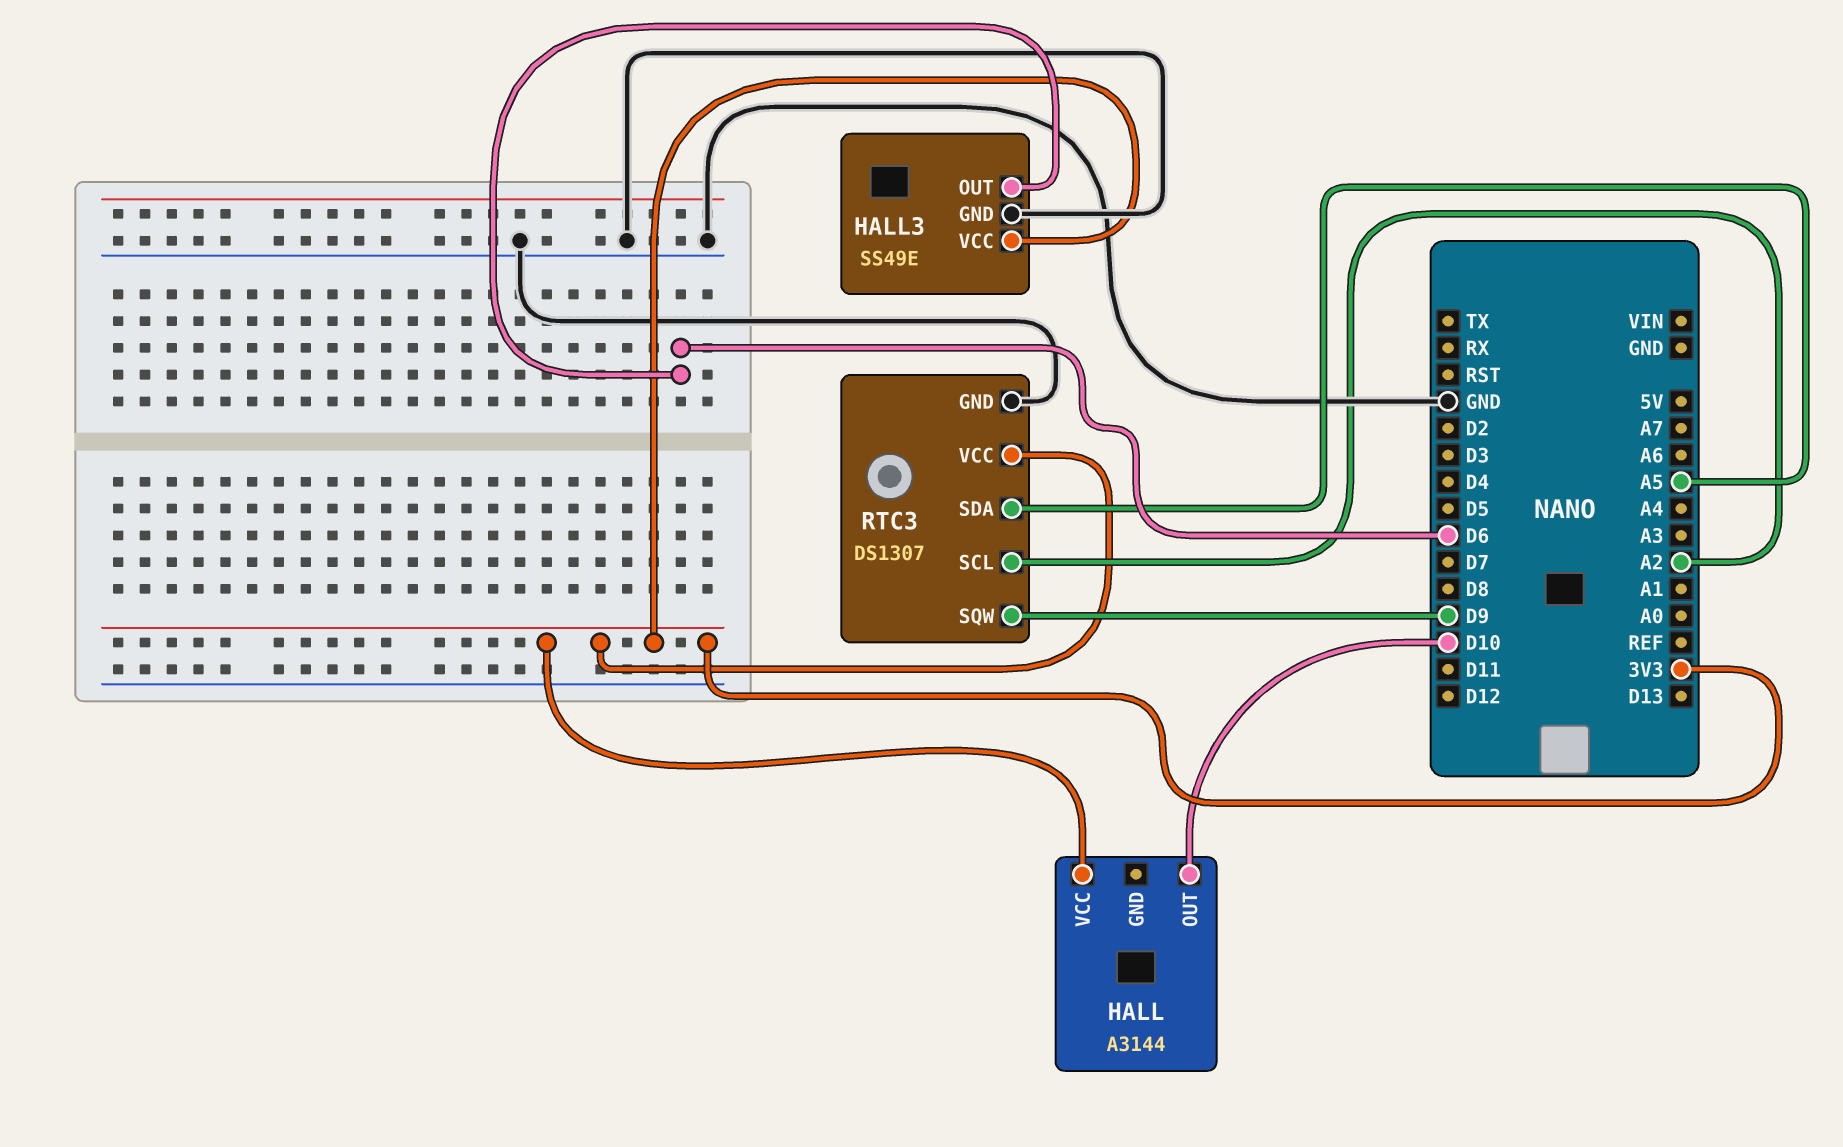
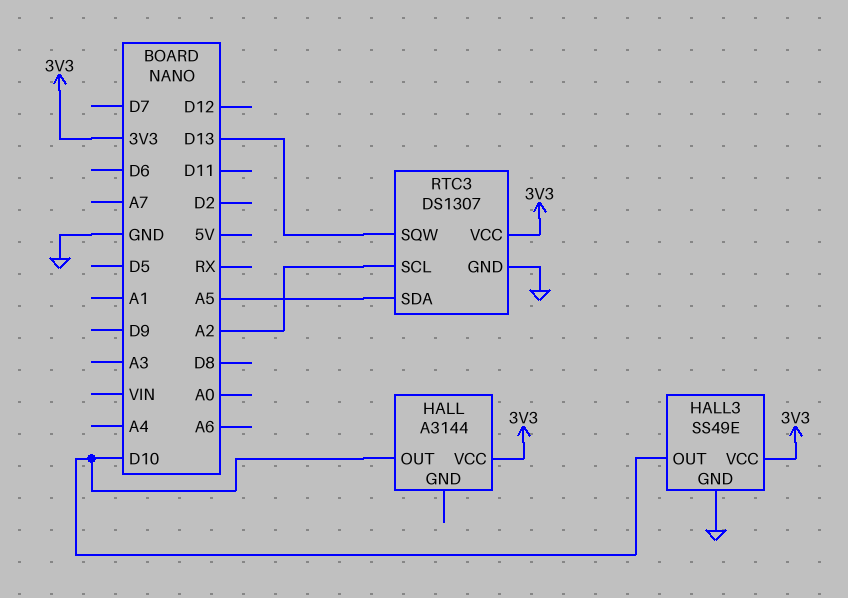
HALL3 pin OUT: D6 -> D10
RTC3 pin SQW: D9 -> D13

